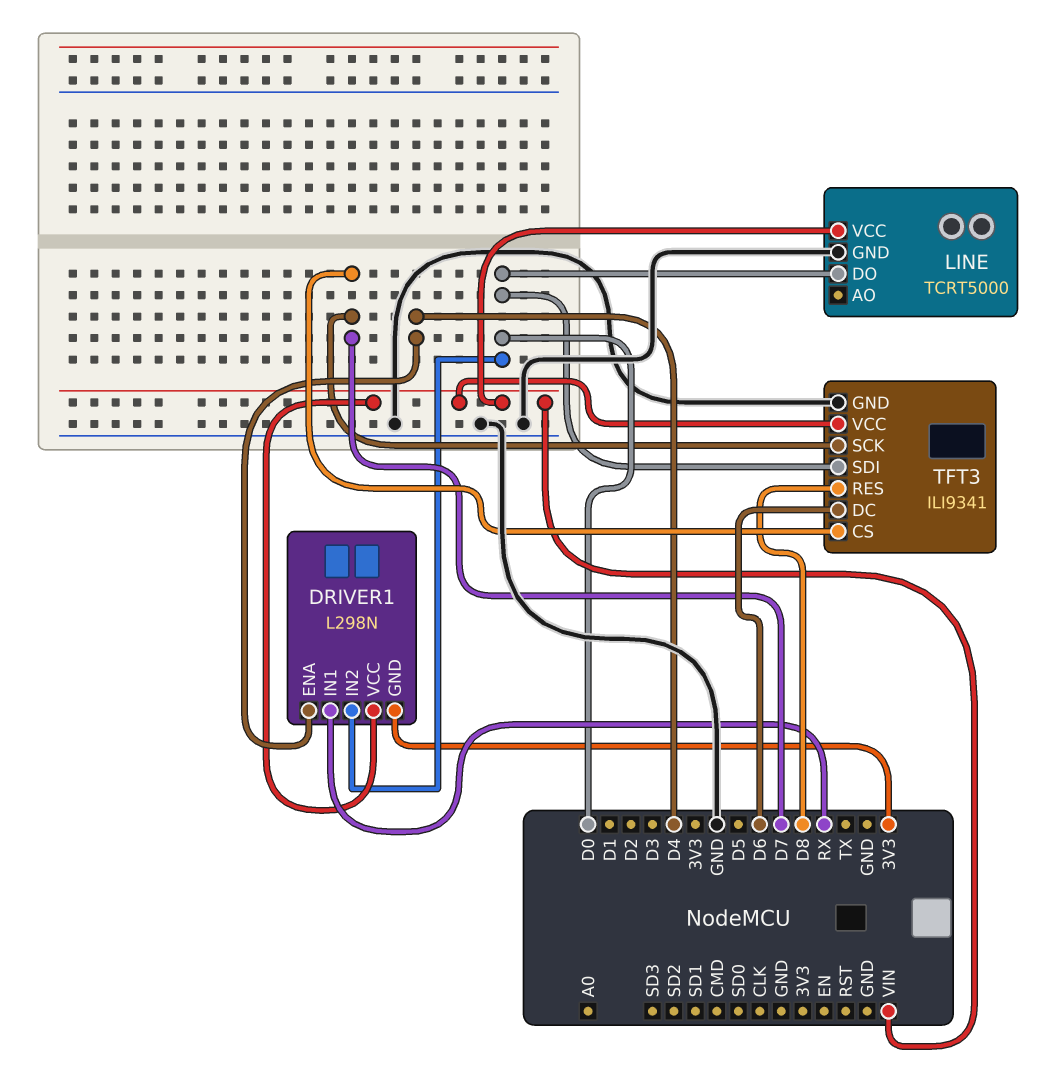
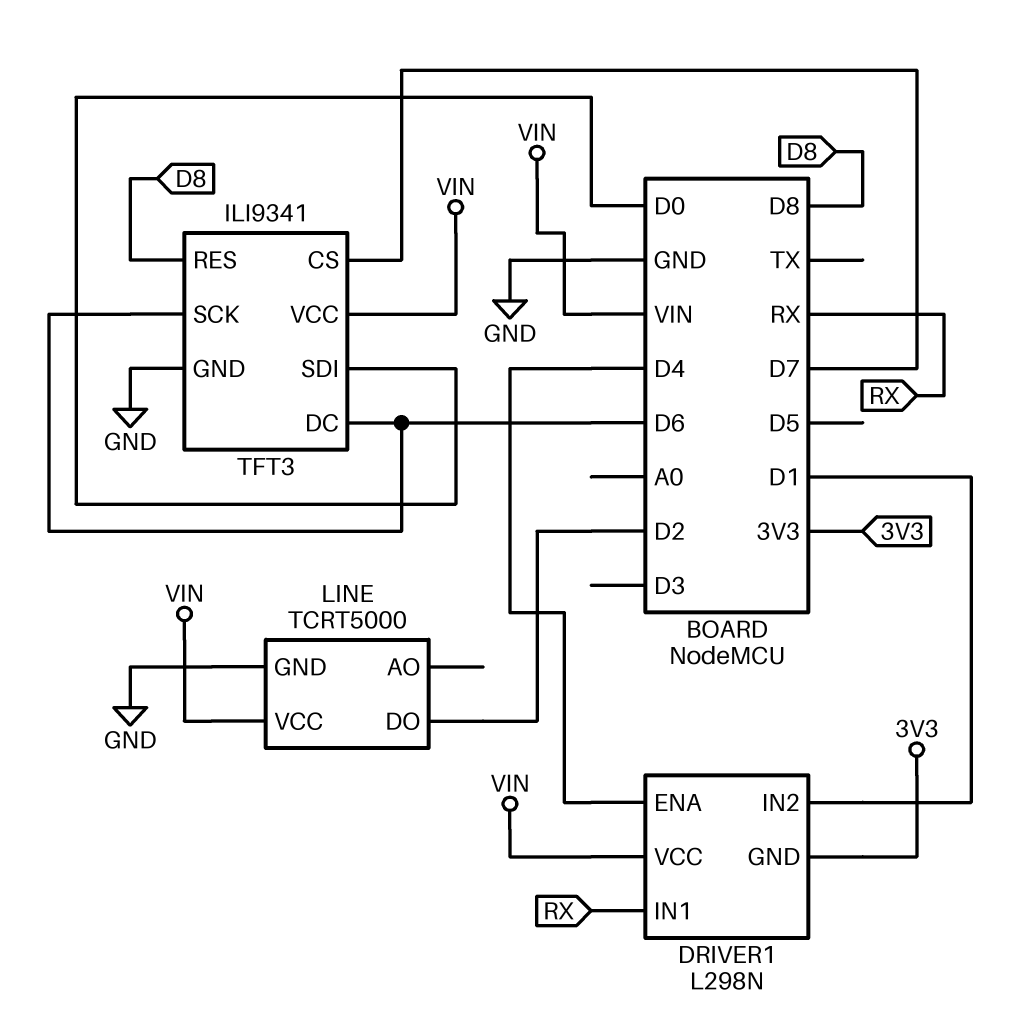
DRIVER1 pin IN2: D0 -> D1
LINE pin DO: D0 -> D2
TFT3 pin SCK: D7 -> D6

